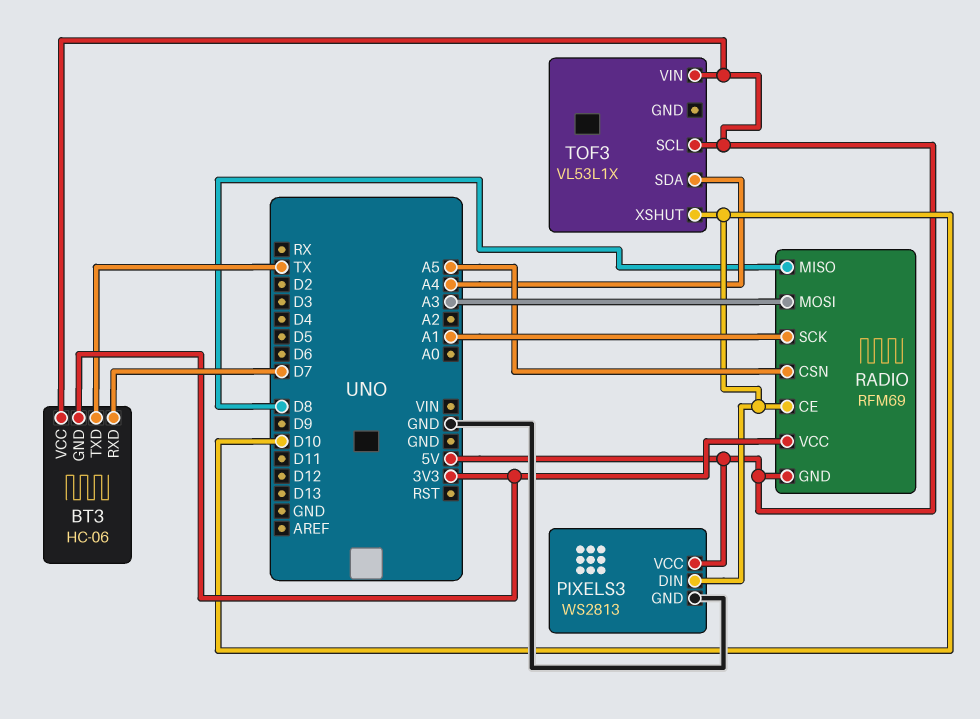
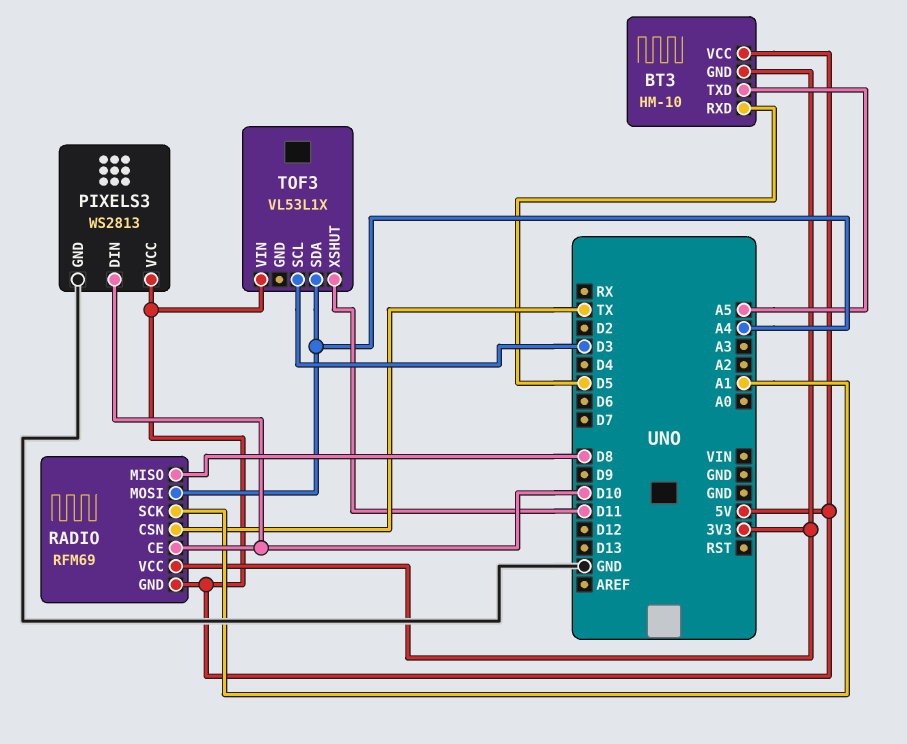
BT3: HC-06 -> HM-10
BT3 pin RXD: D7 -> D5
BT3 pin TXD: TX -> A5
RADIO pin CSN: A5 -> TX
RADIO pin MOSI: A3 -> A4
TOF3 pin SCL: 5V -> D3
TOF3 pin XSHUT: D10 -> D11

